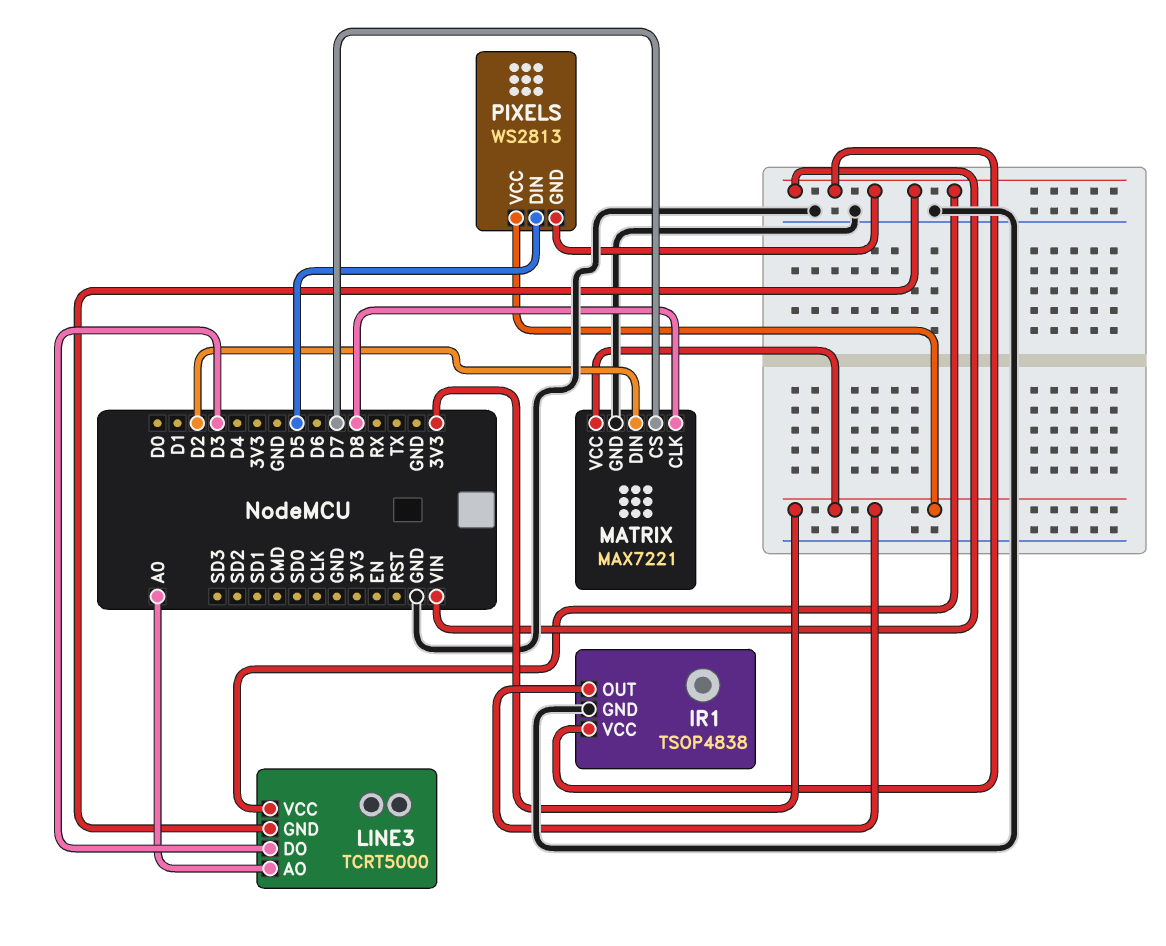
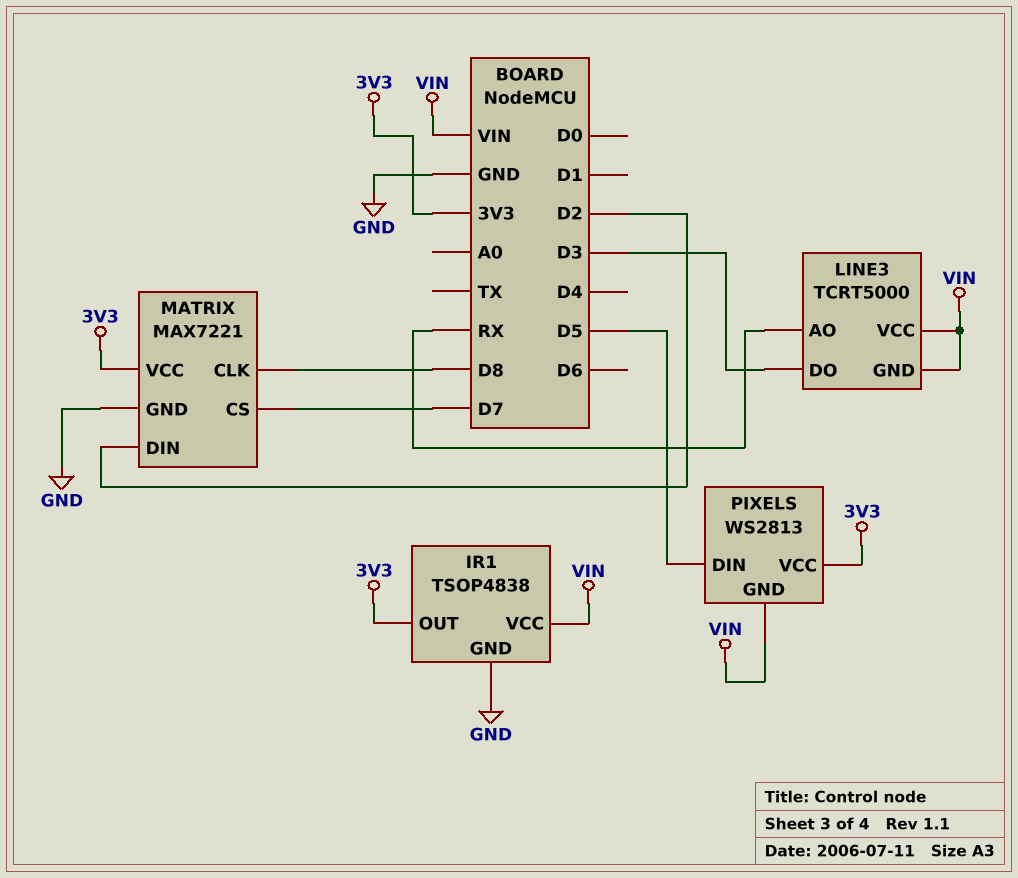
LINE3 pin AO: A0 -> RX

